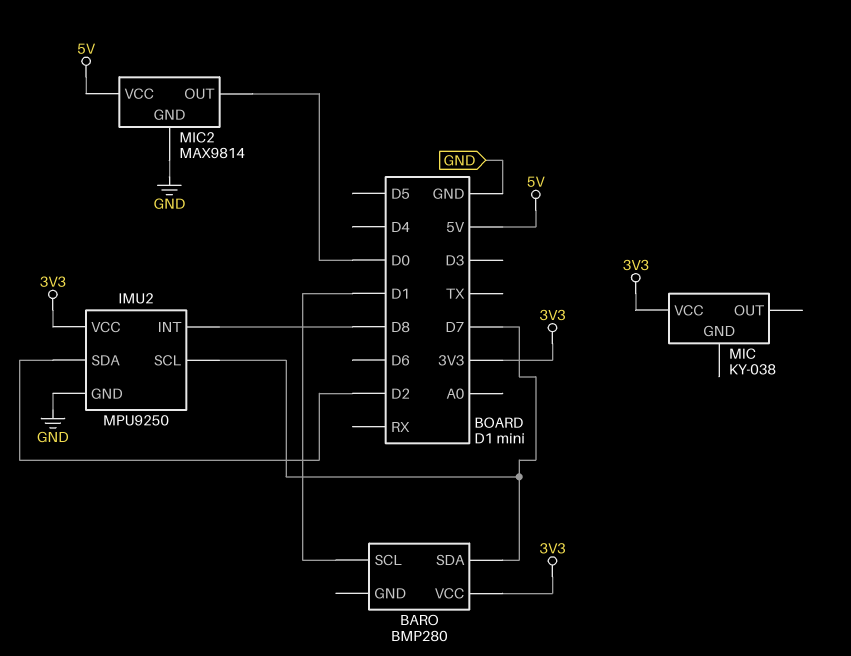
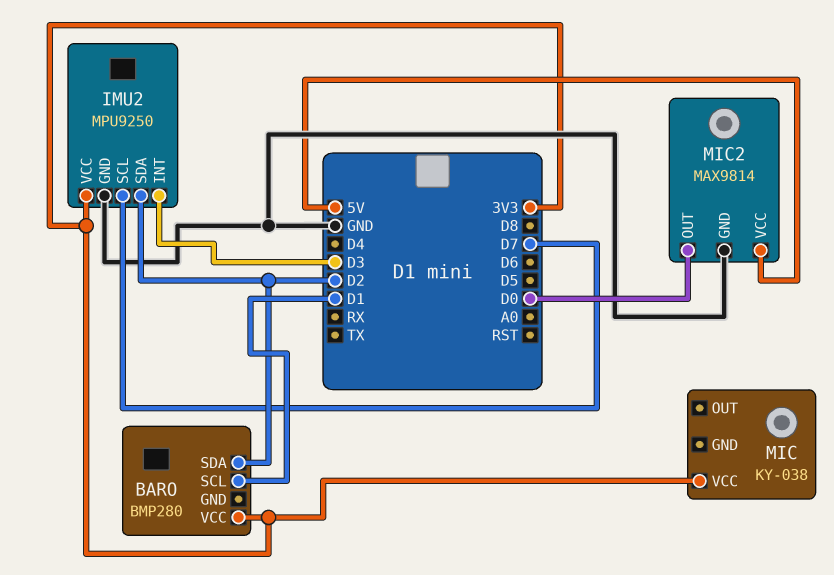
BARO pin SDA: D7 -> D2
IMU2 pin INT: D8 -> D3

